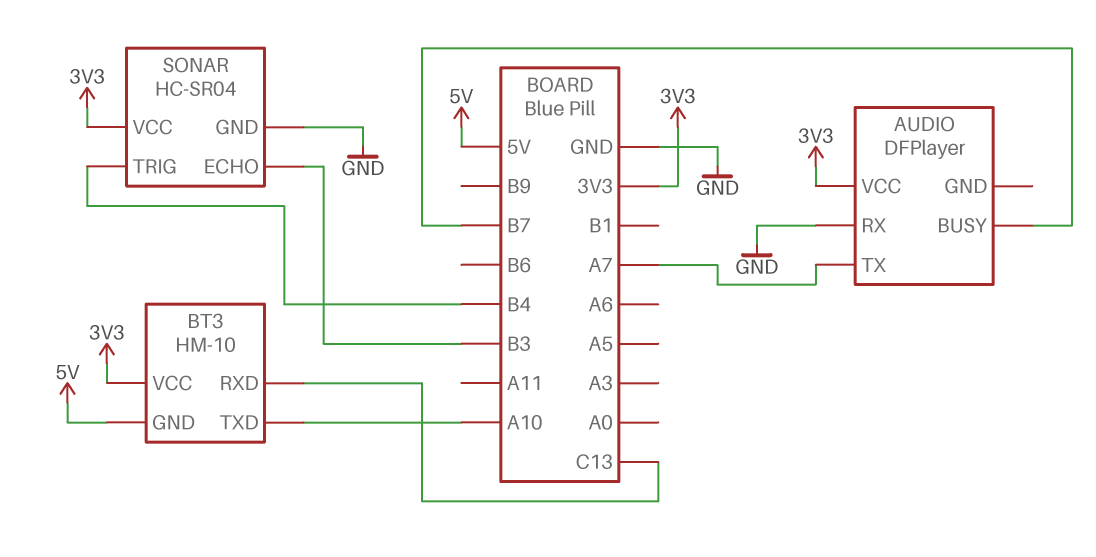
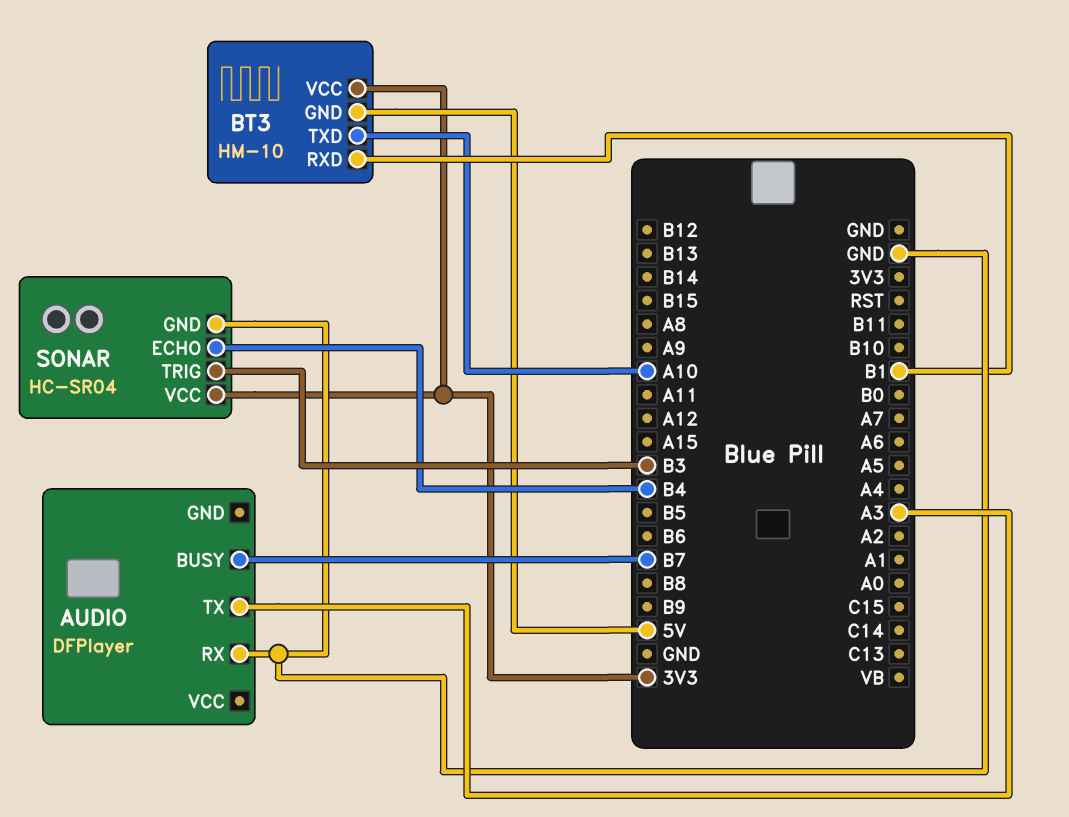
AUDIO pin TX: A7 -> A3
AUDIO pin VCC: 3V3 -> none
BT3 pin RXD: C13 -> B1
SONAR pin ECHO: B3 -> B4
SONAR pin TRIG: B4 -> B3

